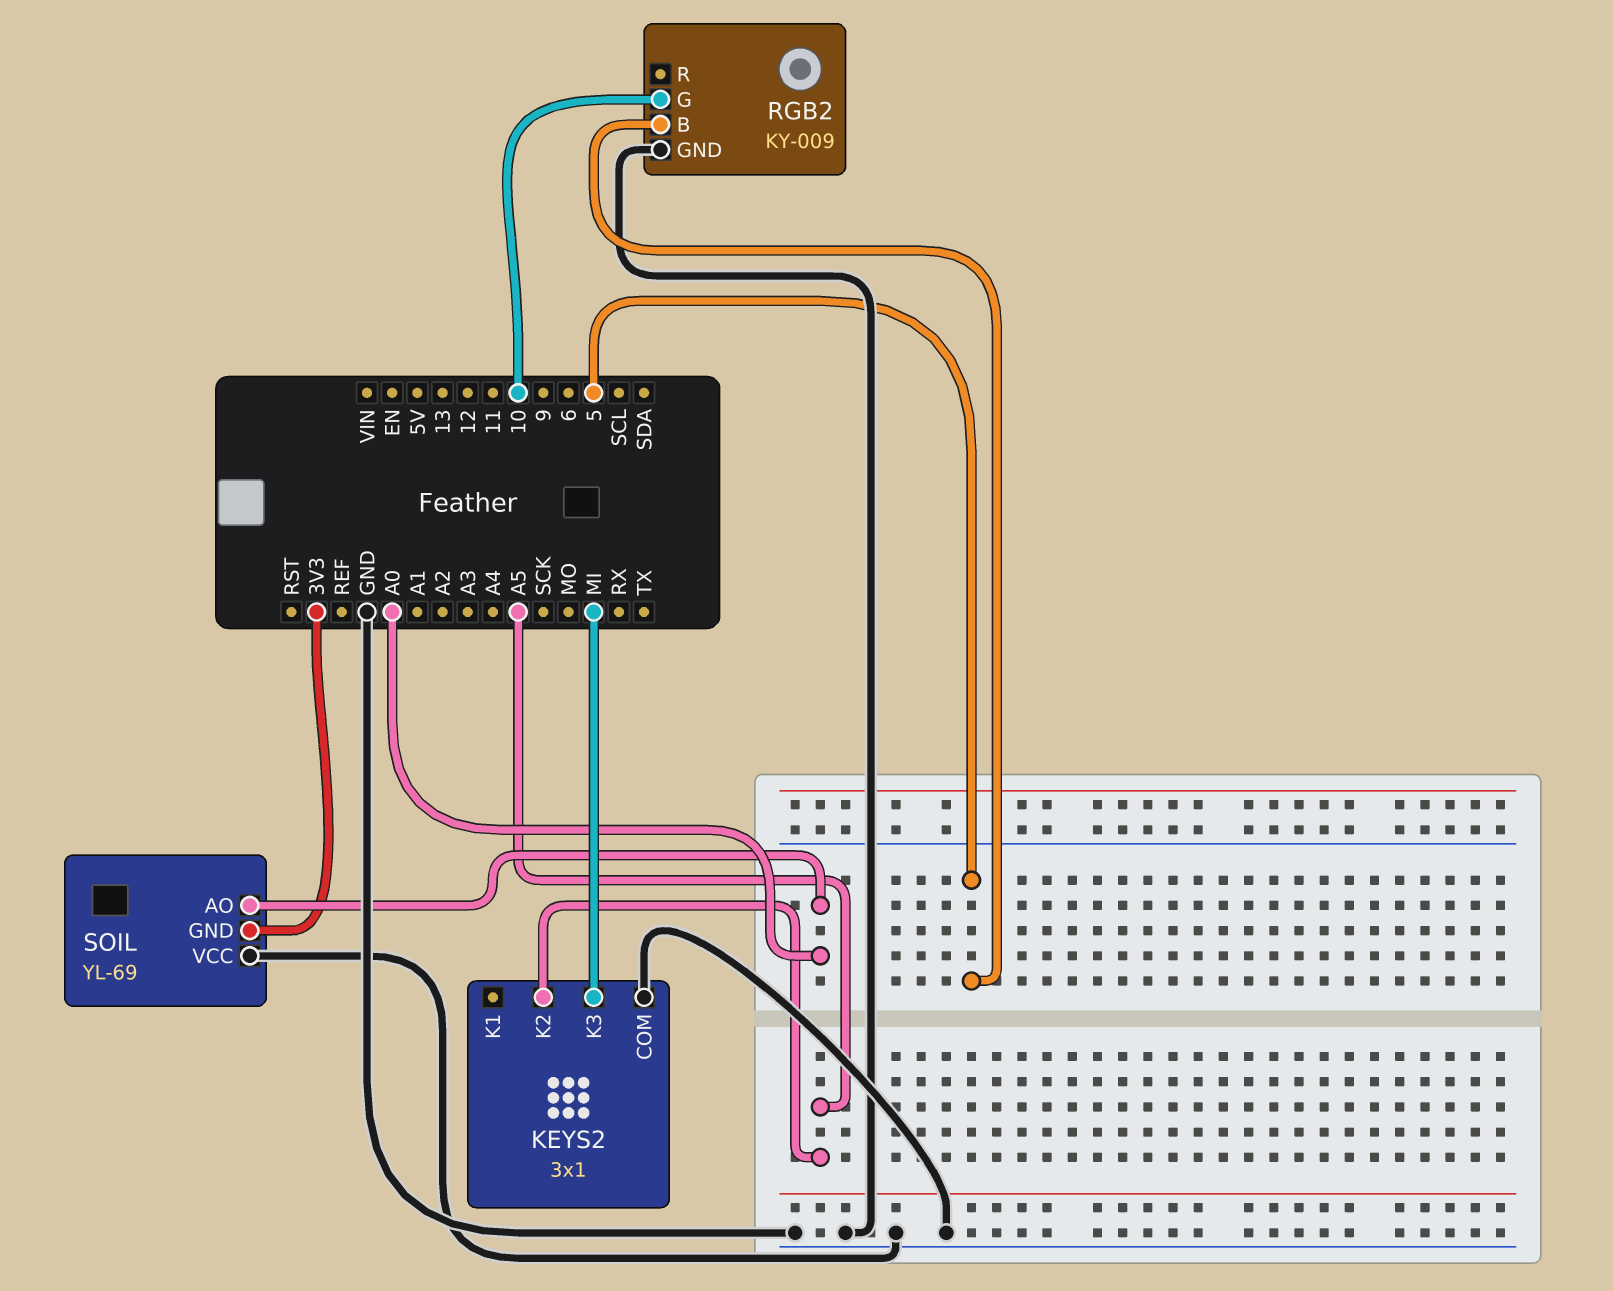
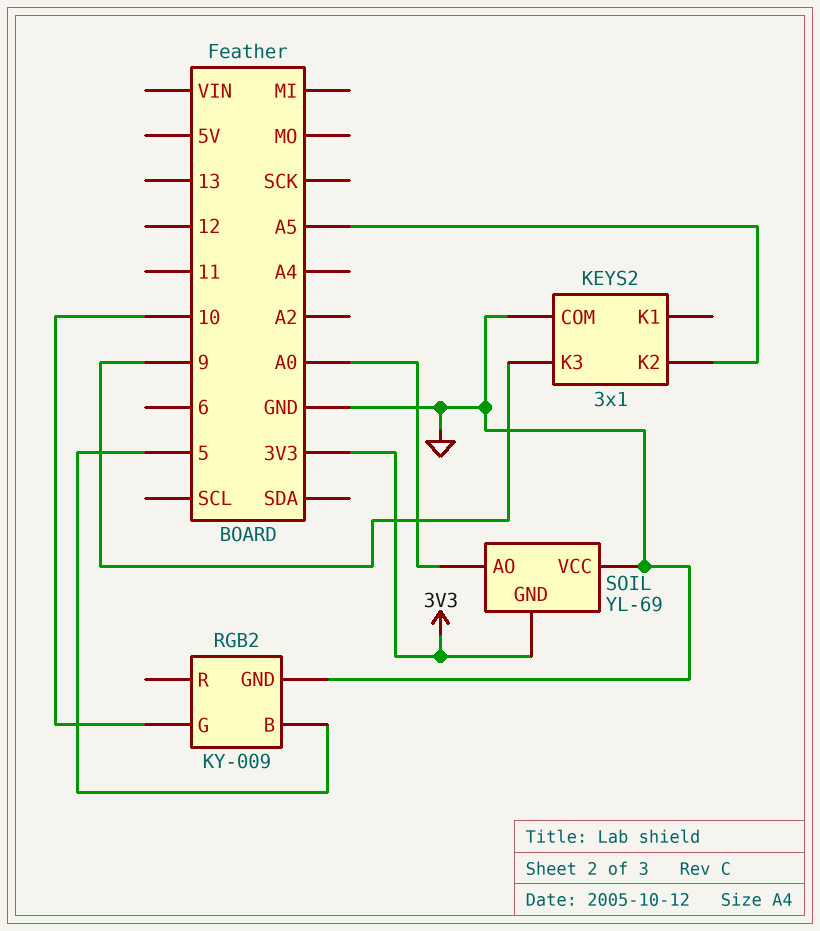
KEYS2 pin K3: MI -> 9

